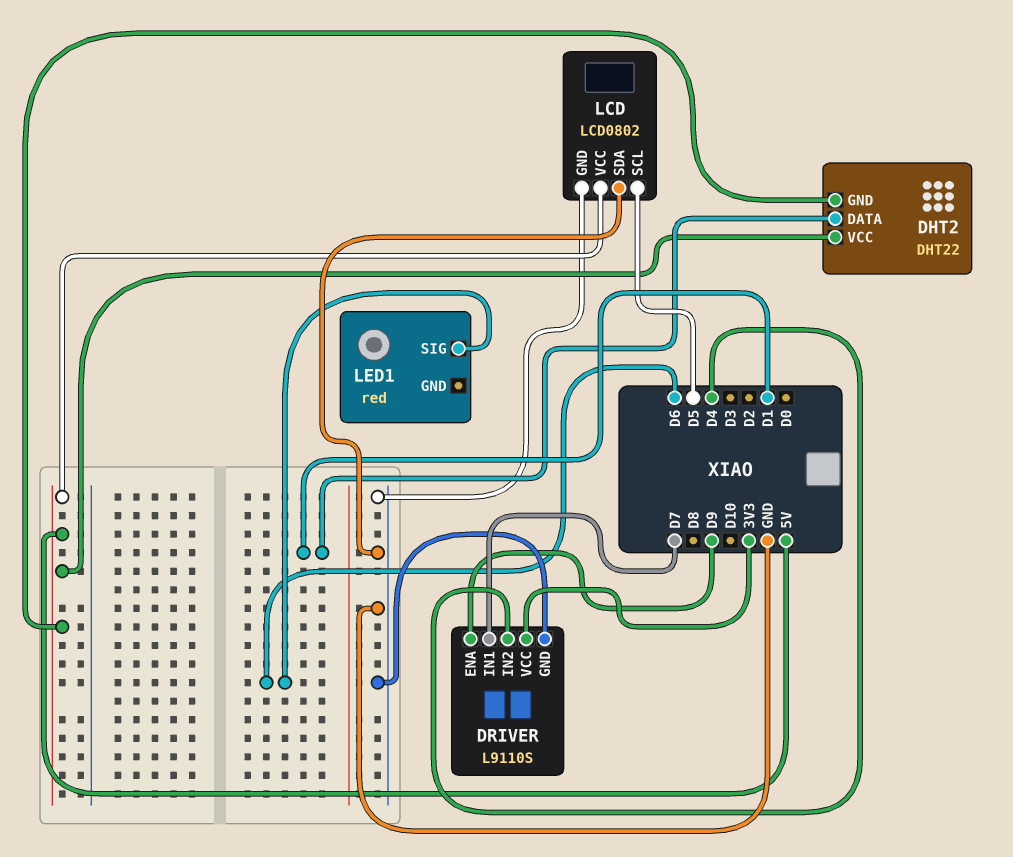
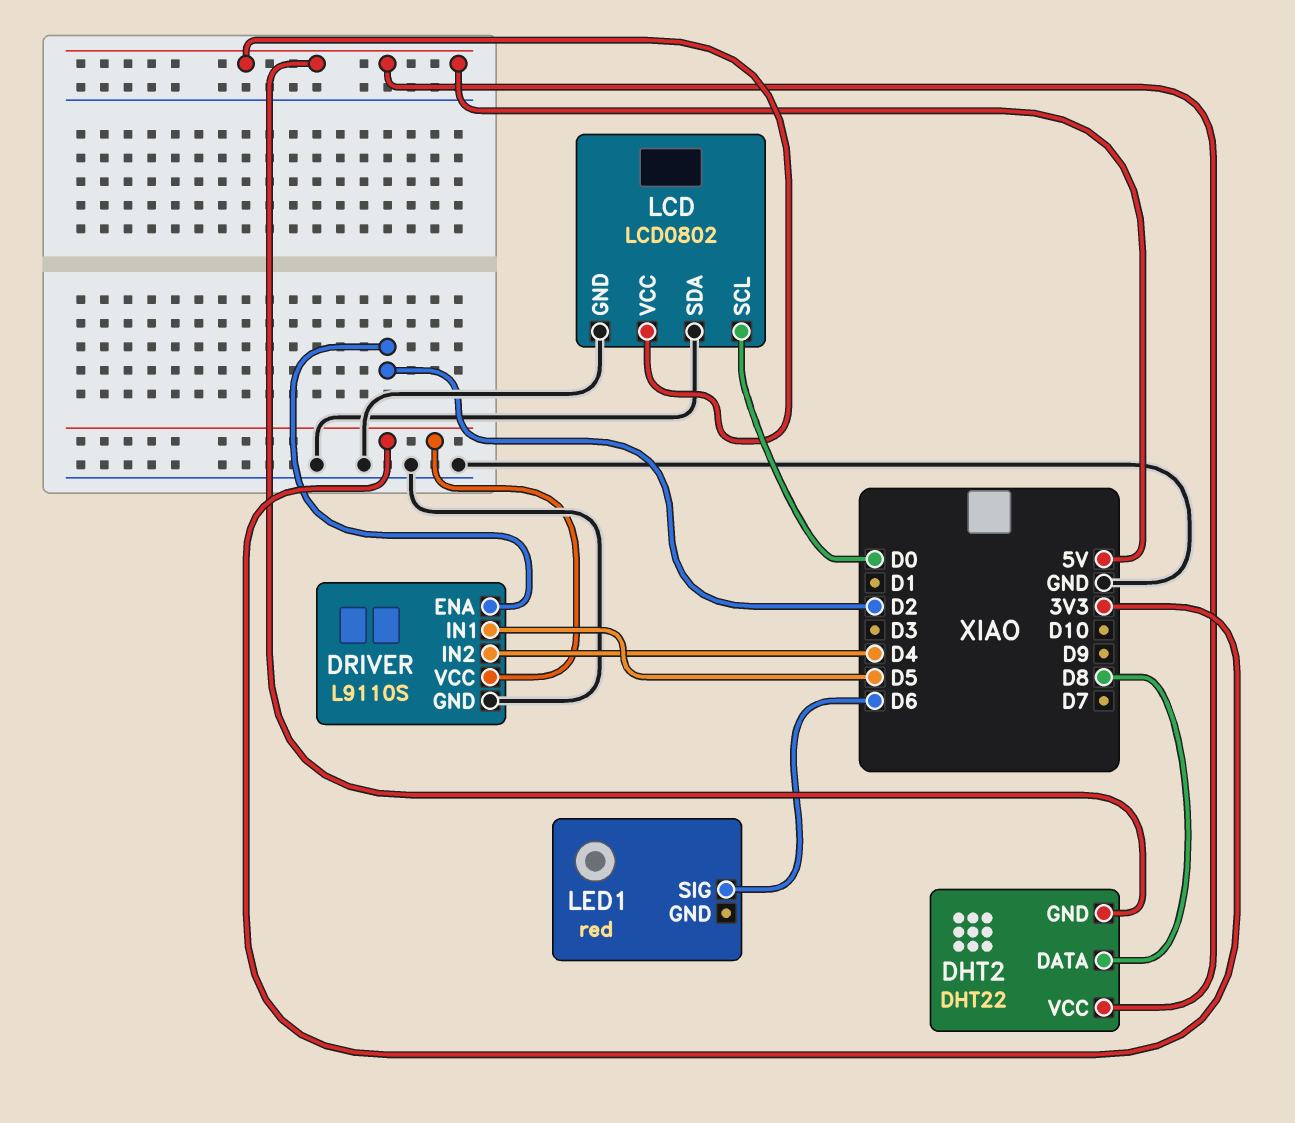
DHT2 pin DATA: D1 -> D8
DRIVER pin ENA: D9 -> D2
DRIVER pin IN1: D7 -> D5
LCD pin SCL: D5 -> D0

